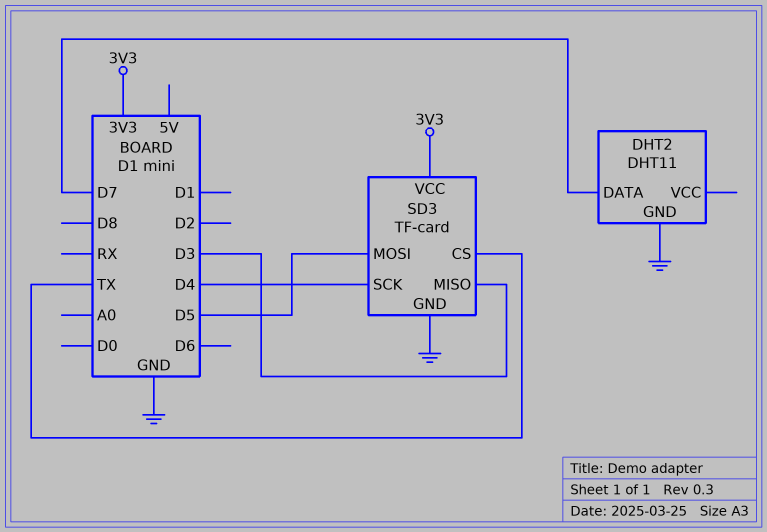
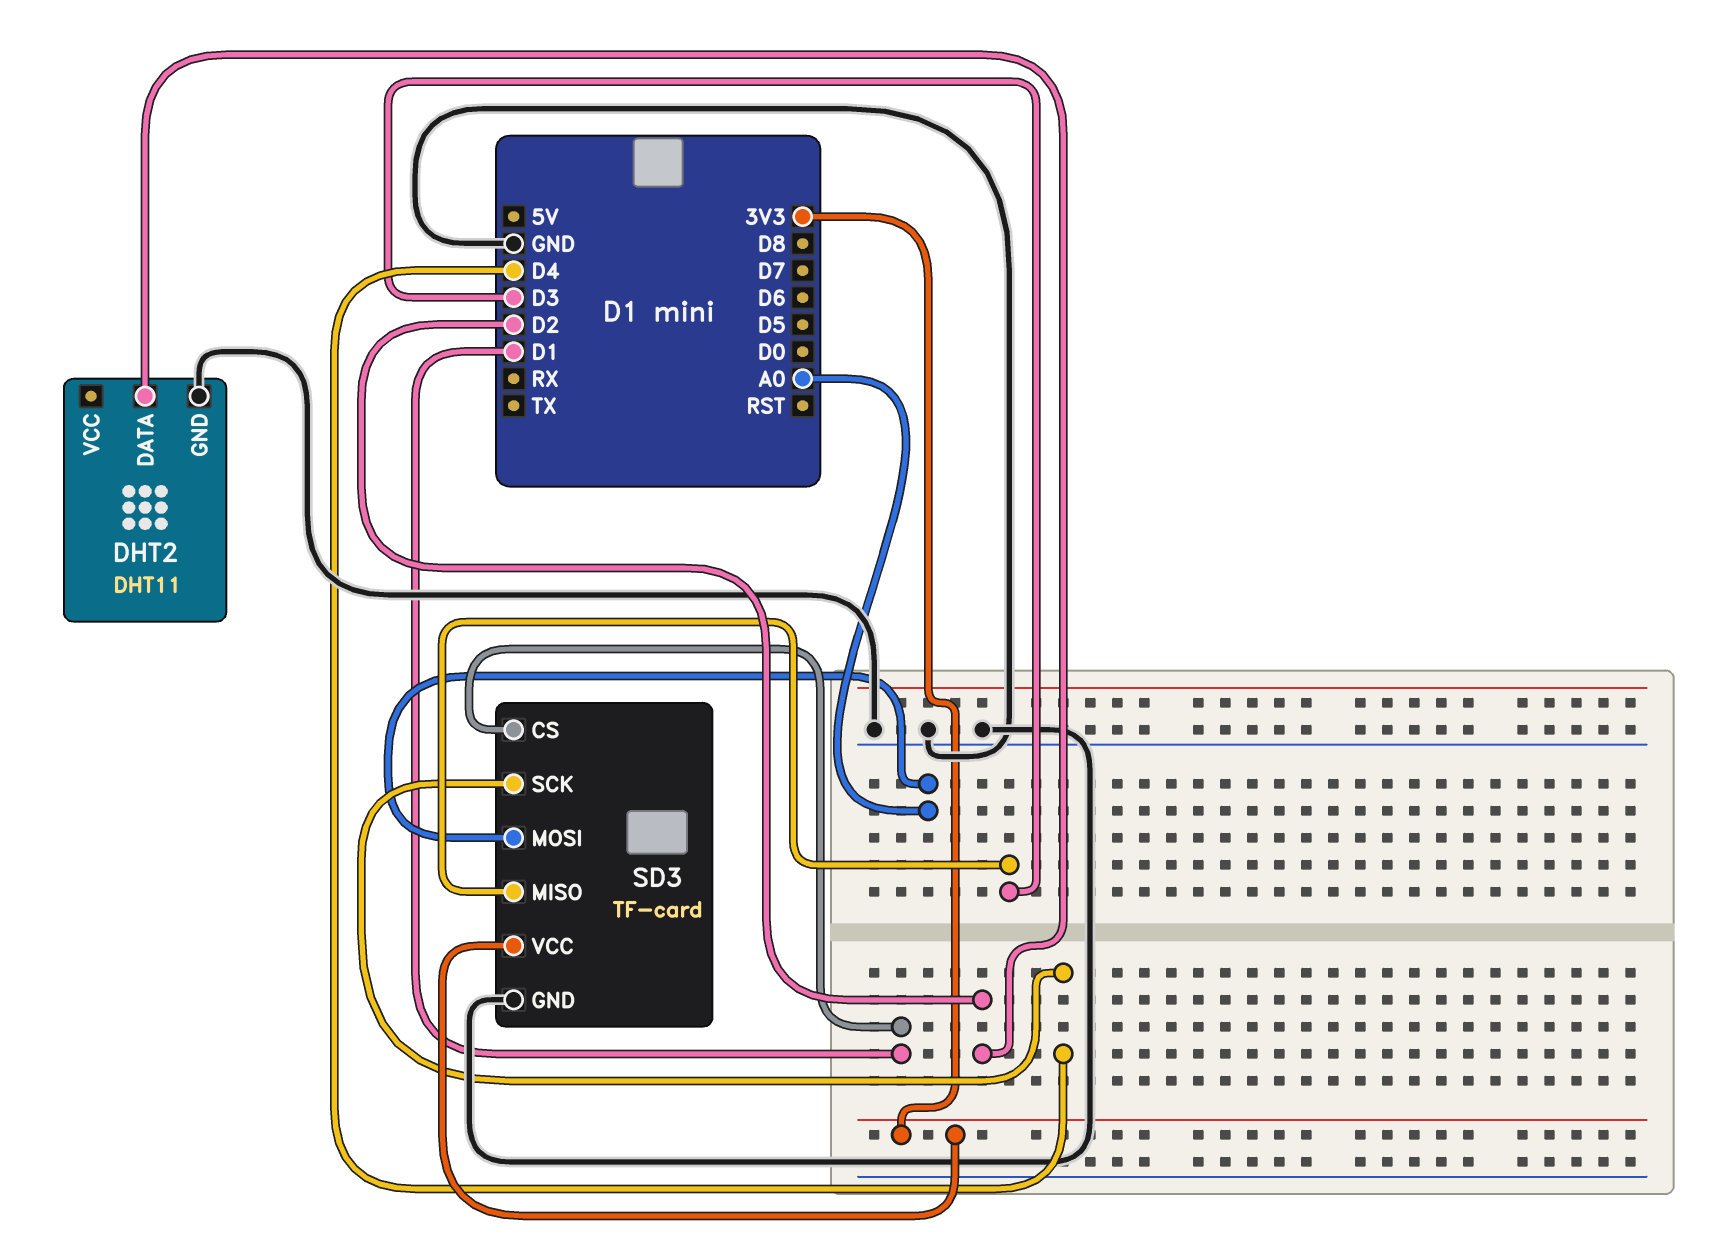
DHT2 pin DATA: D7 -> D2
SD3 pin CS: TX -> D1
SD3 pin MOSI: D5 -> A0

